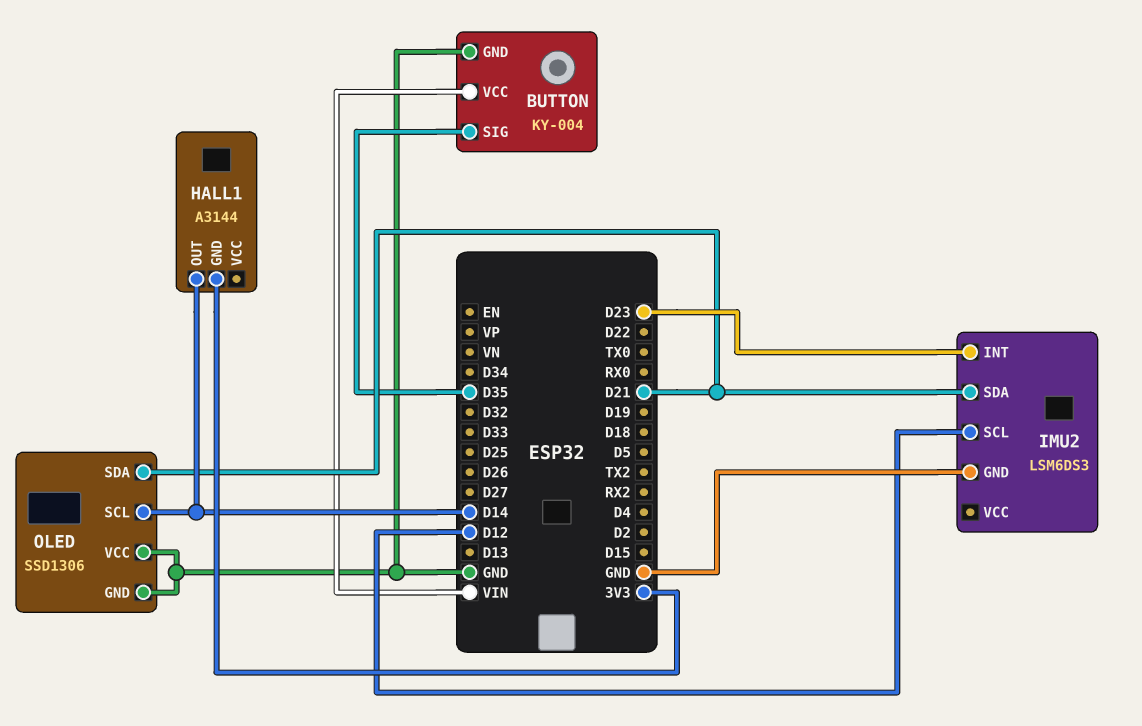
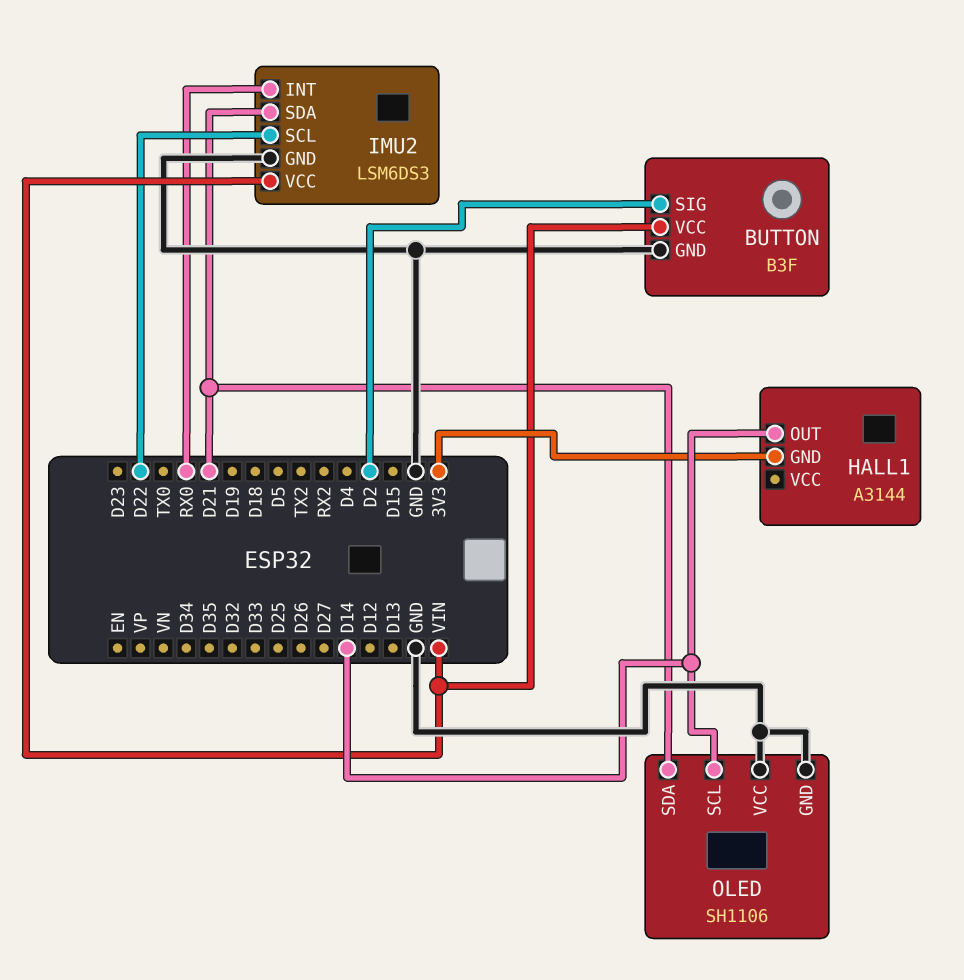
BUTTON: KY-004 -> B3F
BUTTON pin SIG: D35 -> D2
IMU2 pin INT: D23 -> RX0
IMU2 pin SCL: D12 -> D22
IMU2 pin VCC: none -> VIN
OLED: SSD1306 -> SH1106

